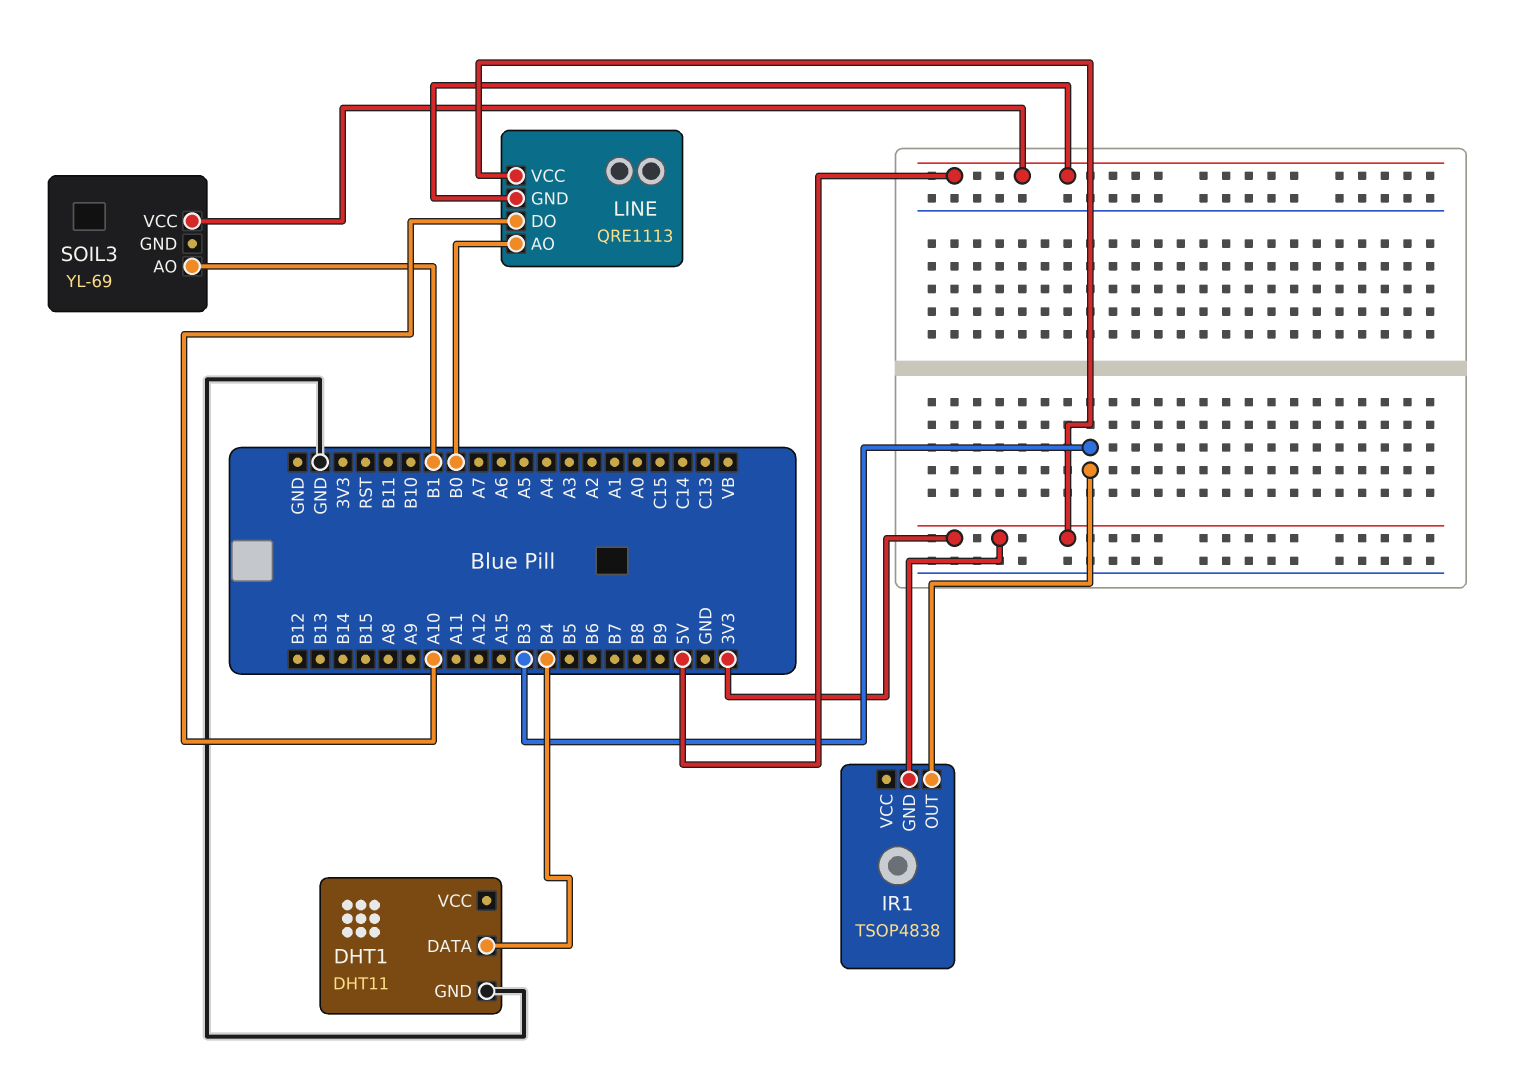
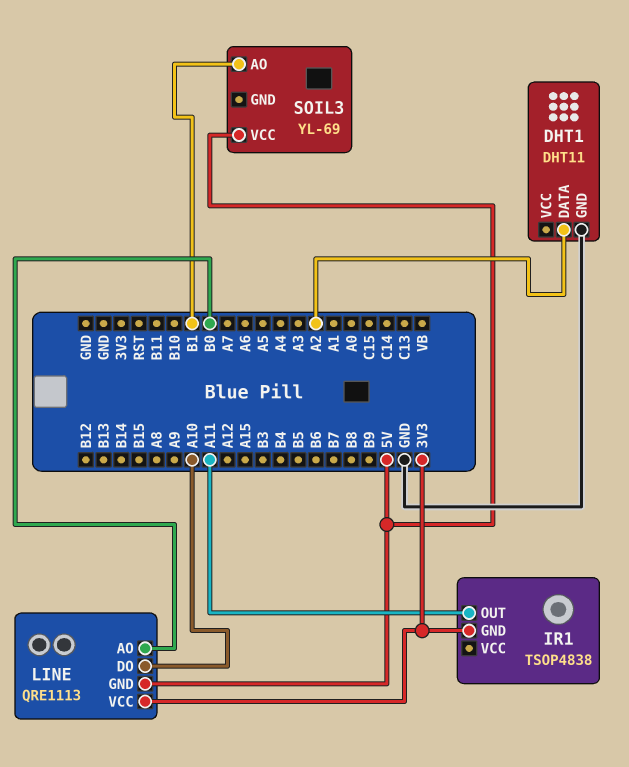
DHT1 pin DATA: B4 -> A2
IR1 pin OUT: B3 -> A11

